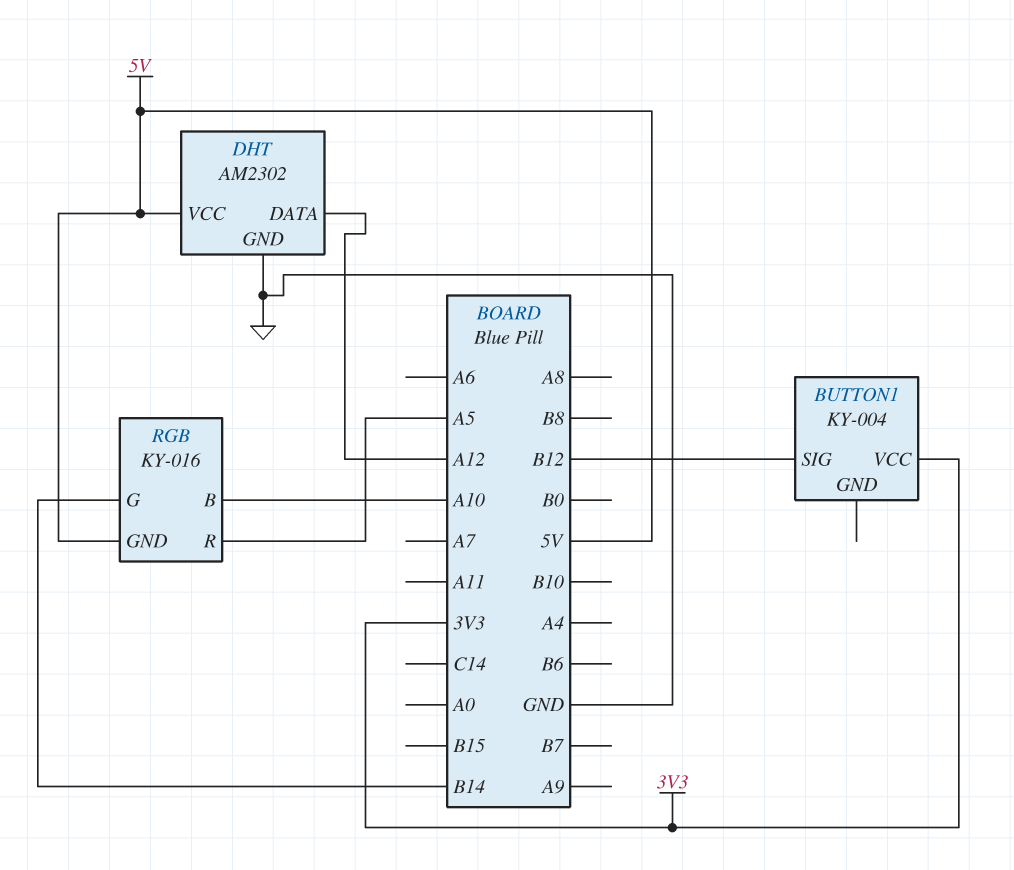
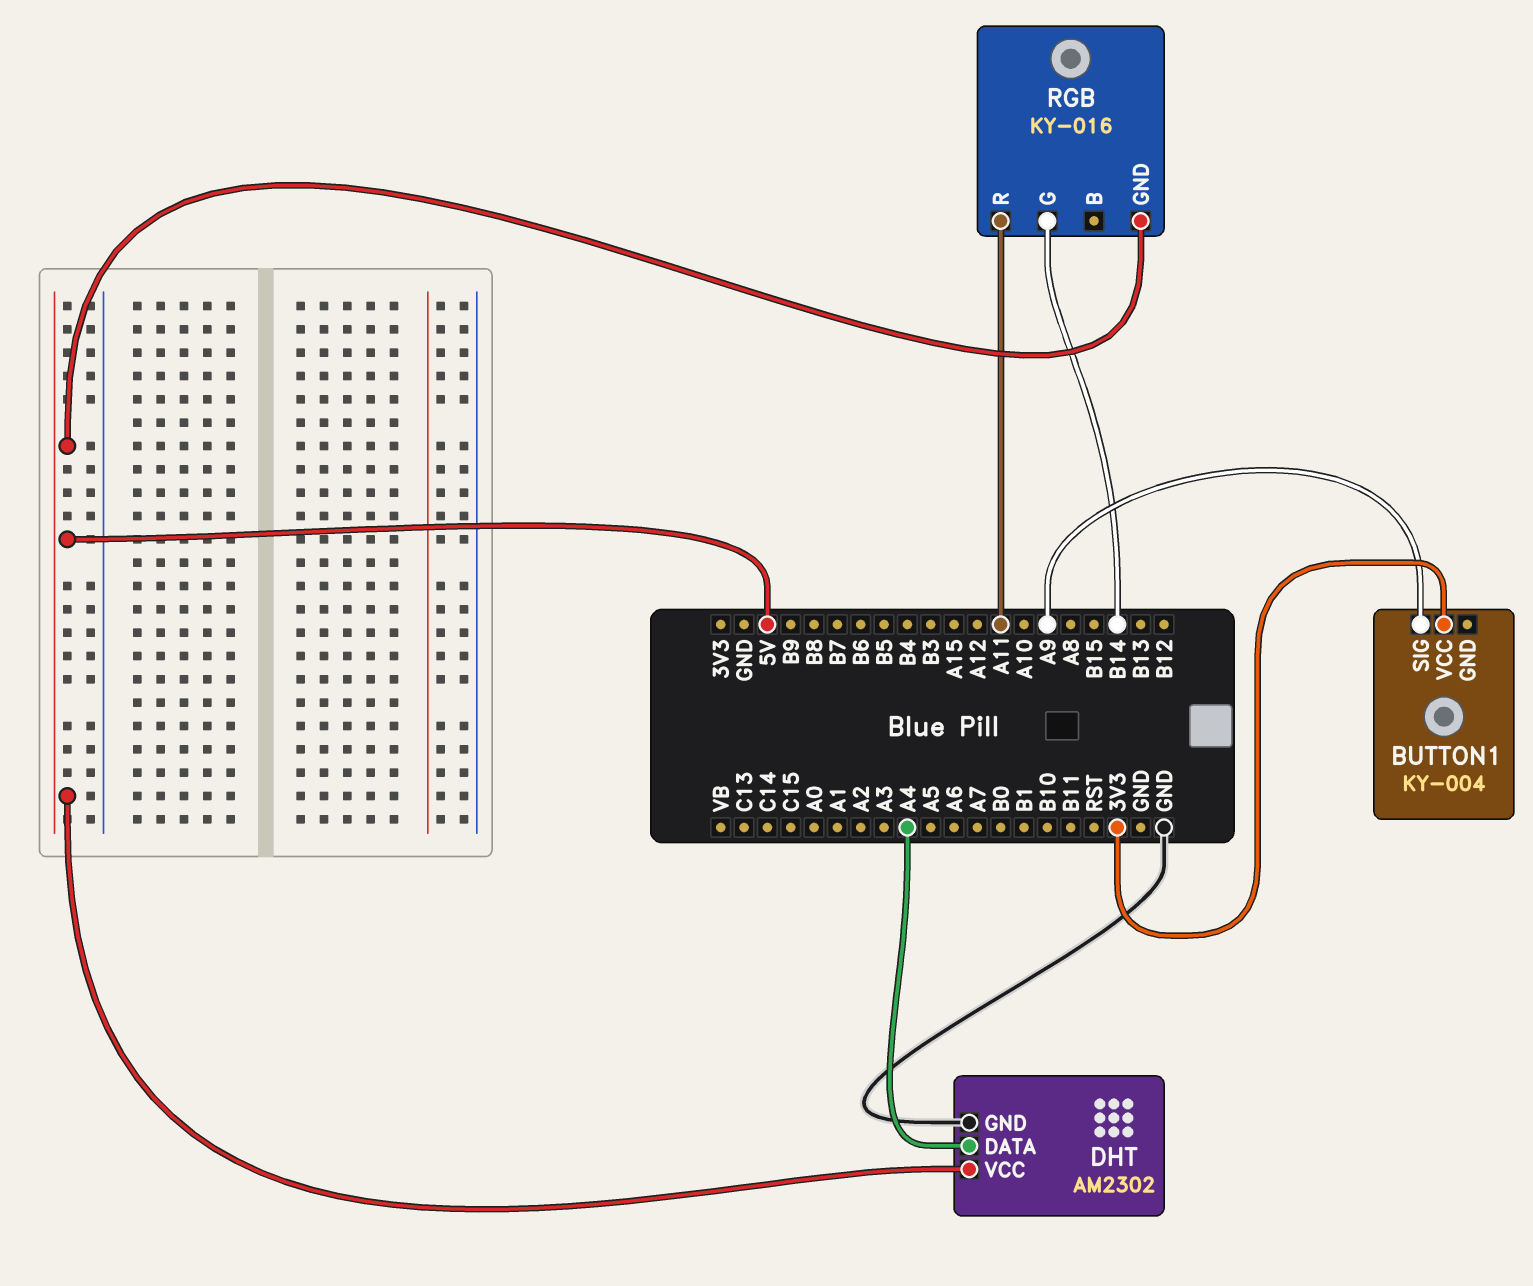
BUTTON1 pin SIG: B12 -> A9
DHT pin DATA: A12 -> A4
RGB pin B: A10 -> none
RGB pin R: A5 -> A11

